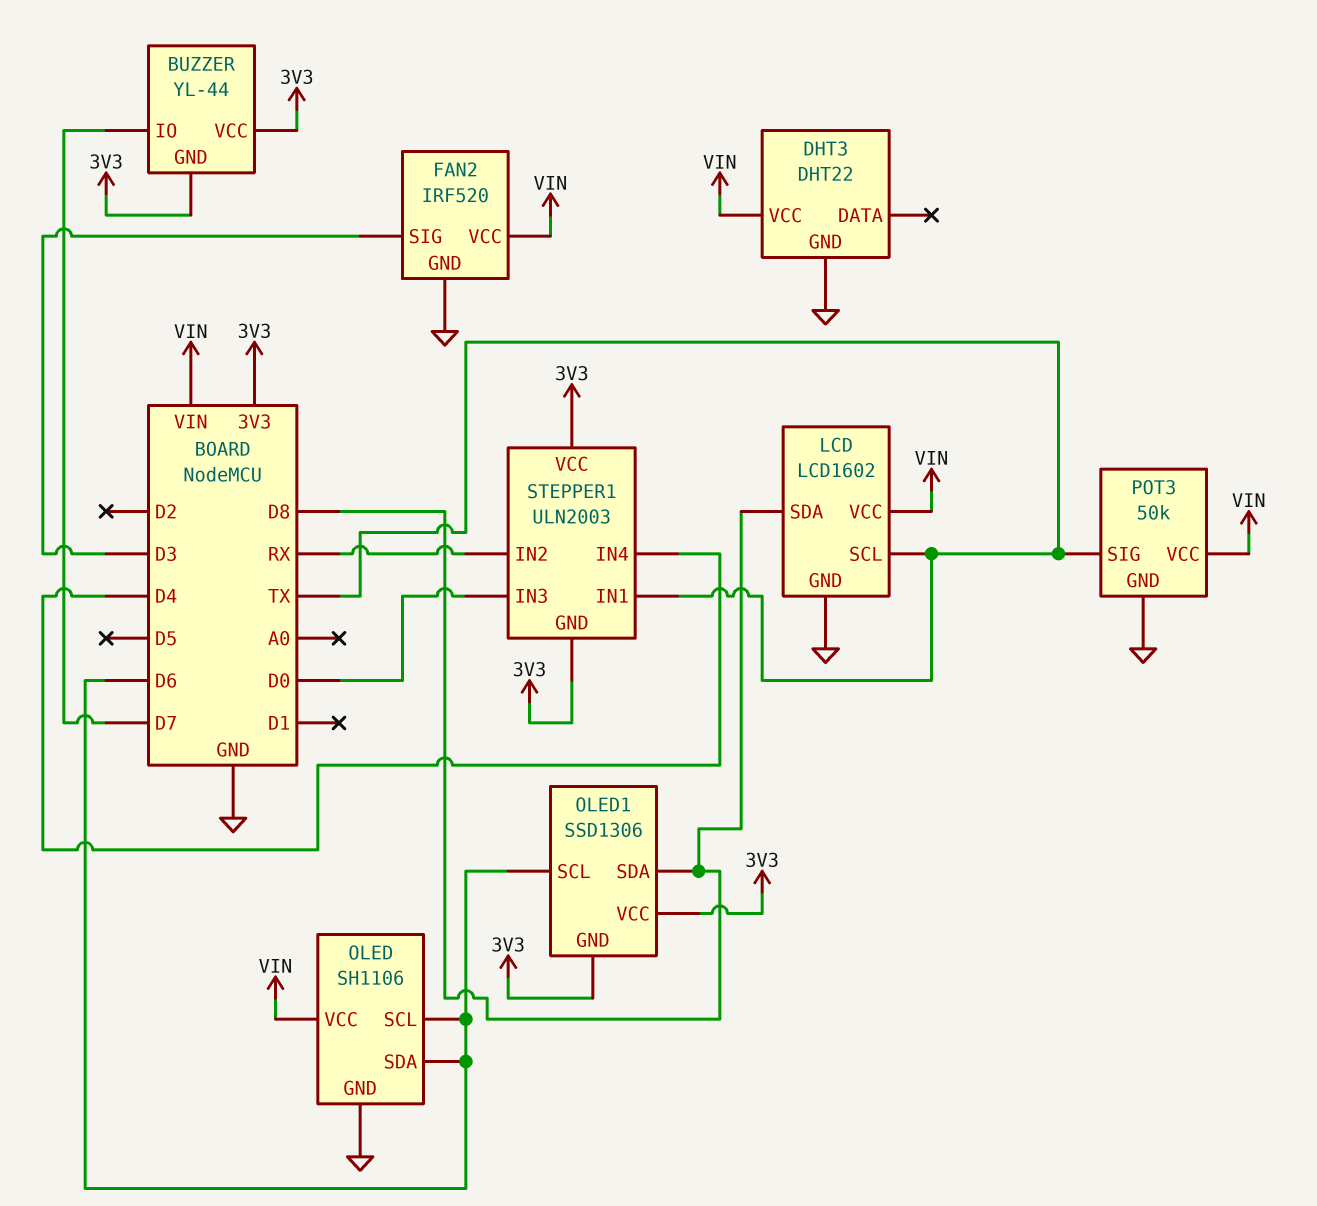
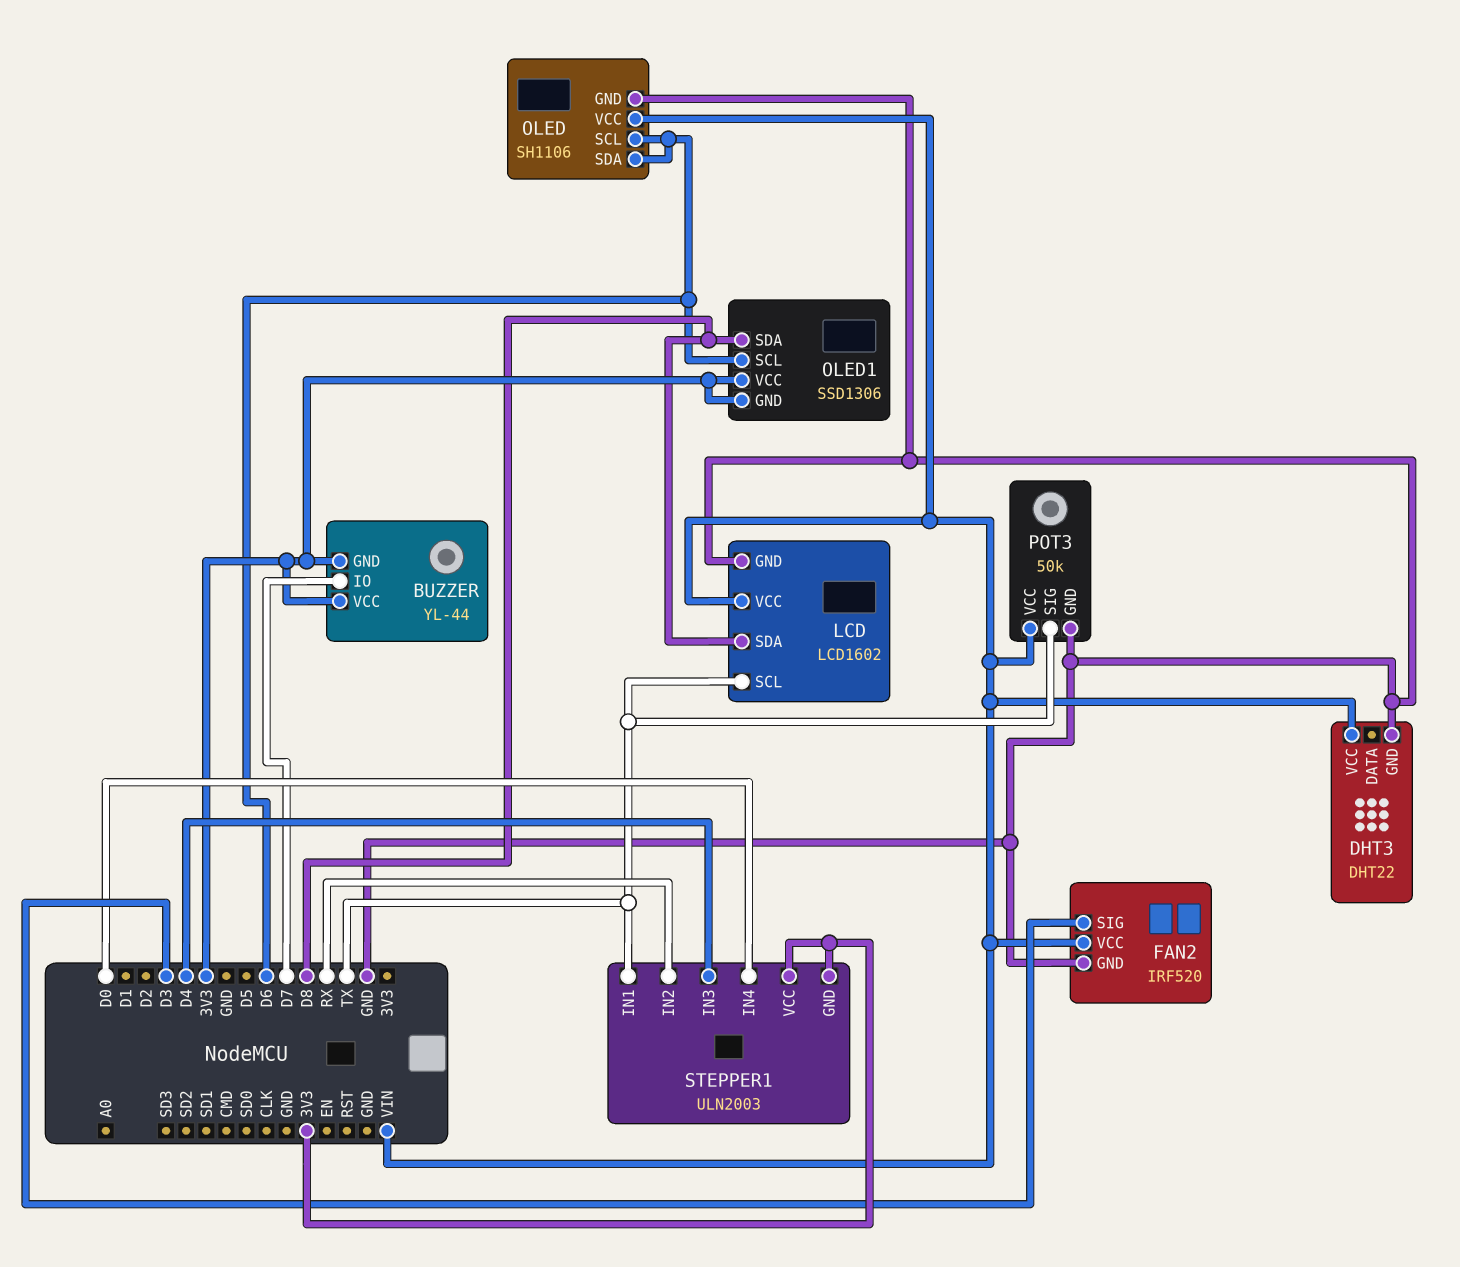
STEPPER1 pin IN3: D0 -> D4
STEPPER1 pin IN4: D4 -> D0

